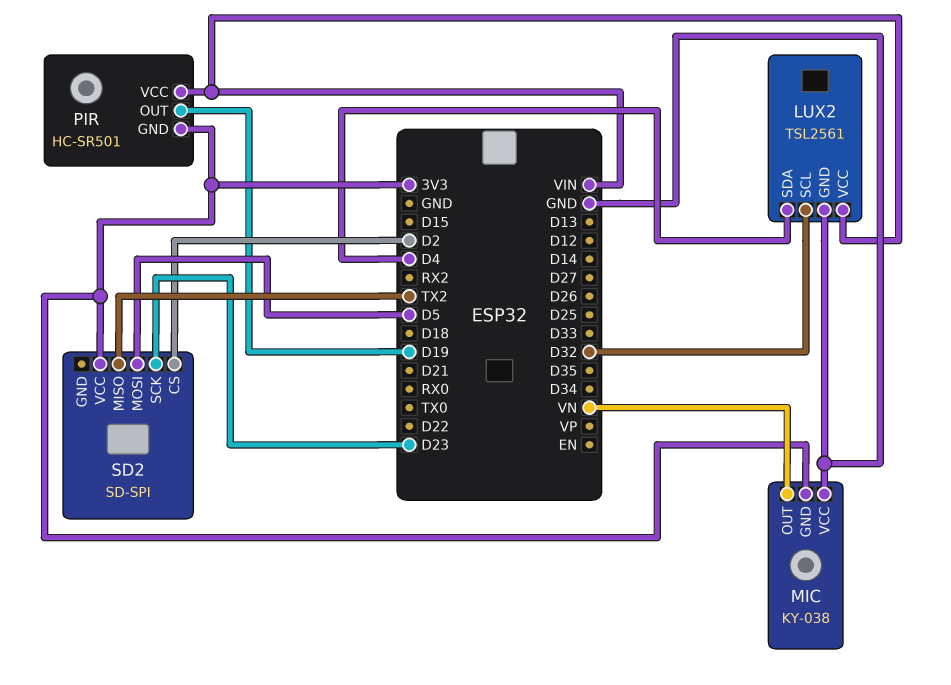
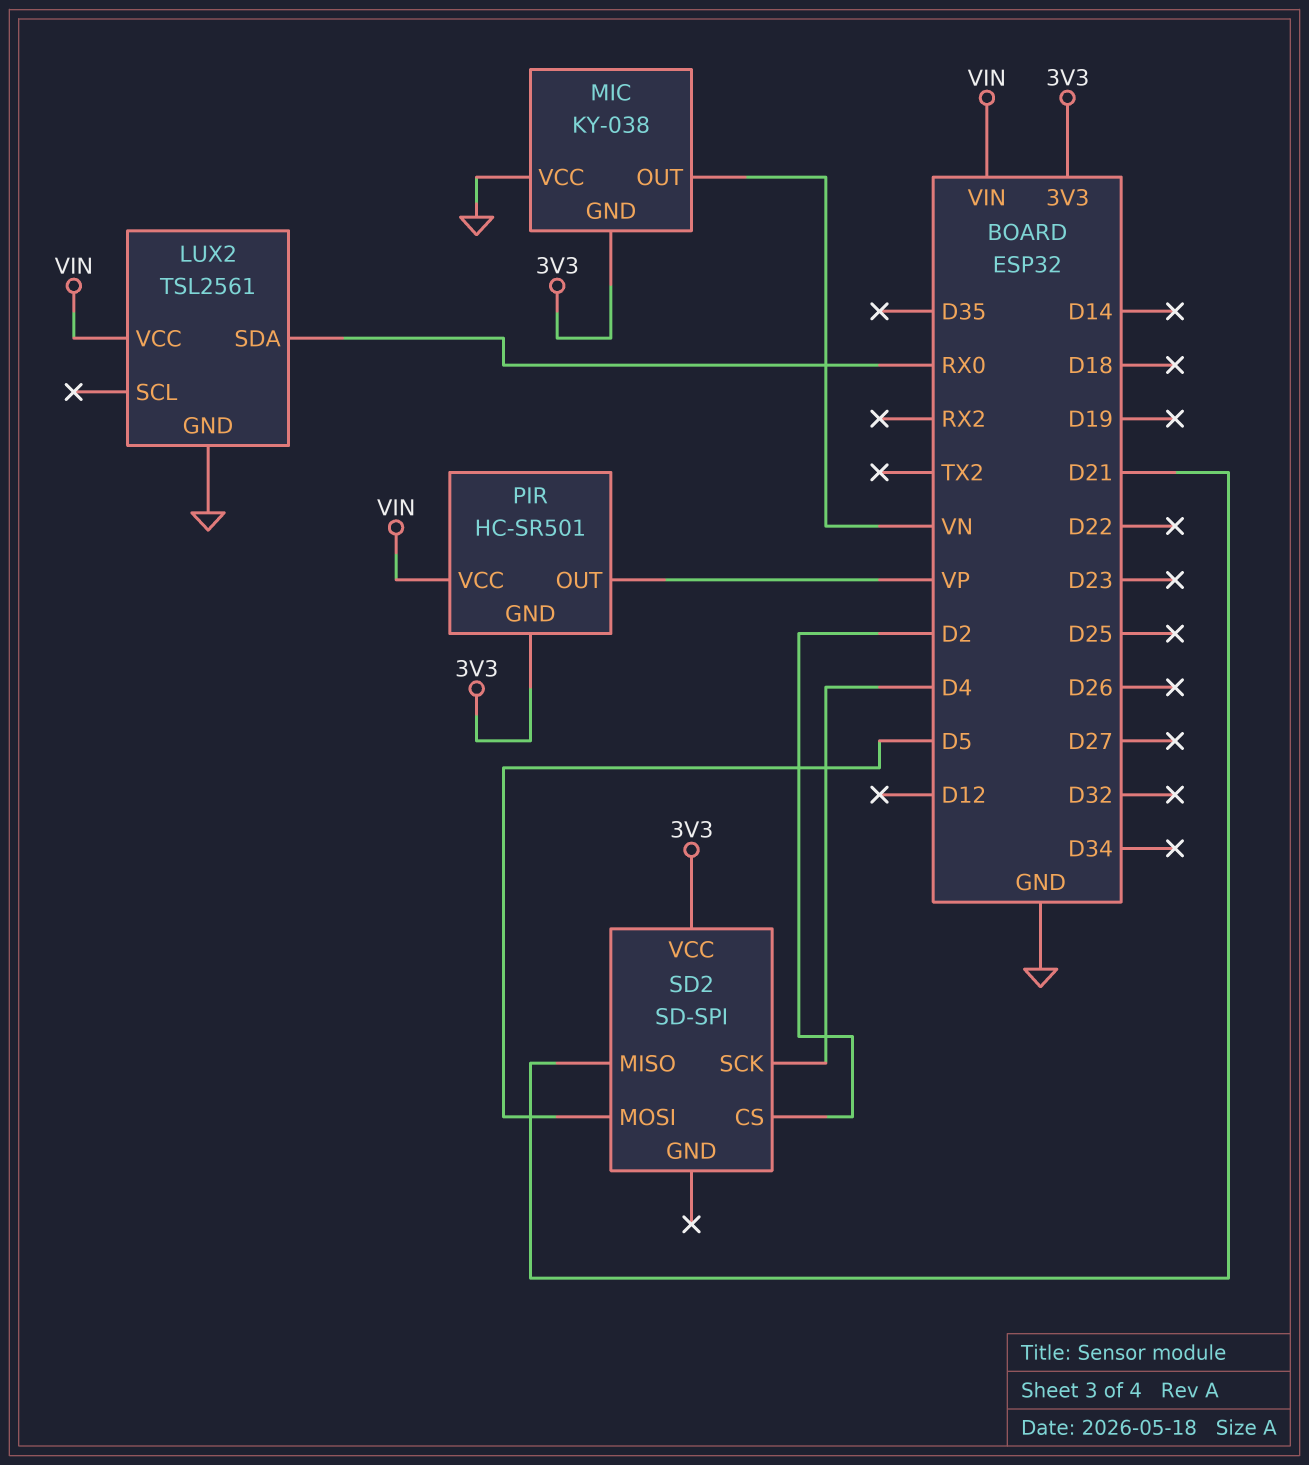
LUX2 pin SCL: D32 -> none
LUX2 pin SDA: D4 -> RX0
PIR pin OUT: D19 -> VP
SD2 pin MISO: TX2 -> D21
SD2 pin SCK: D23 -> D4

